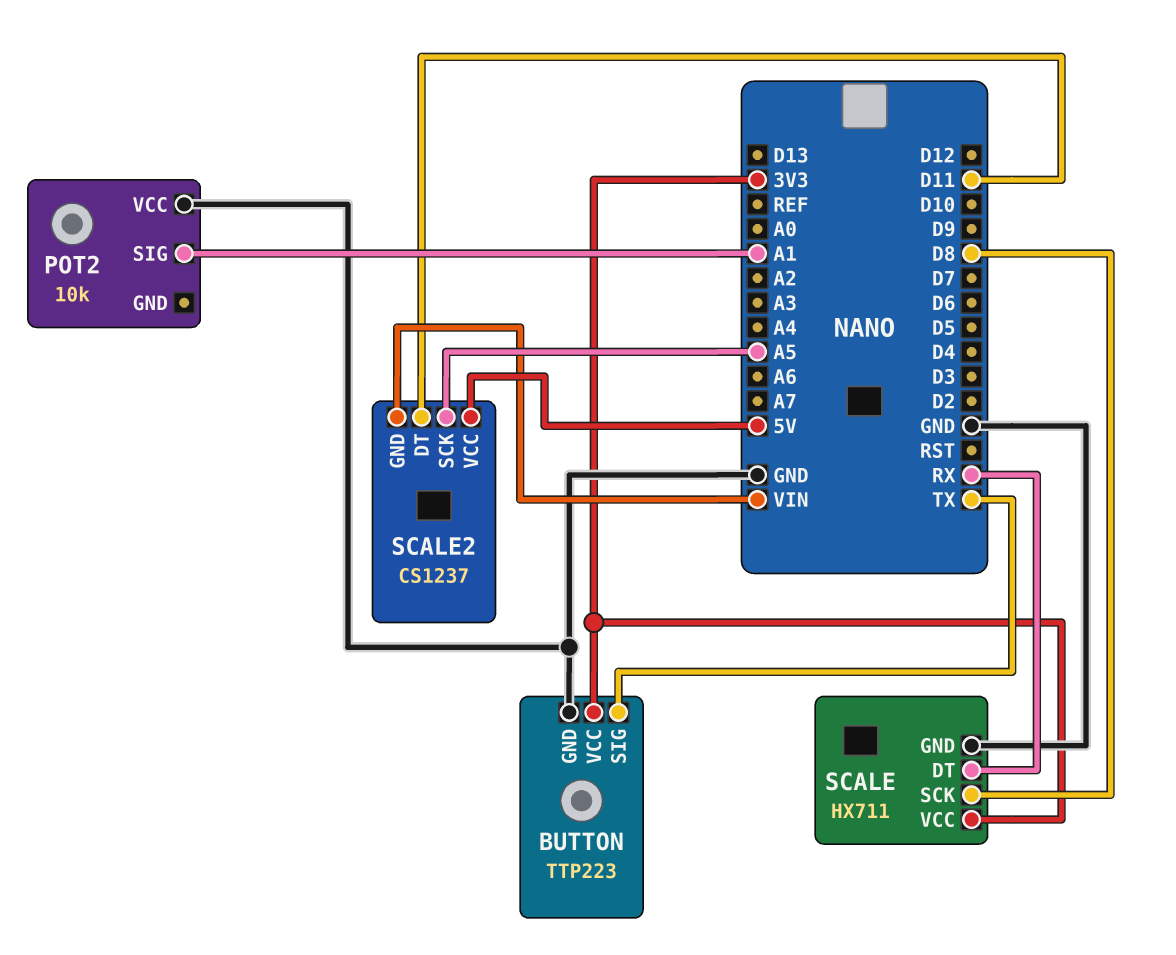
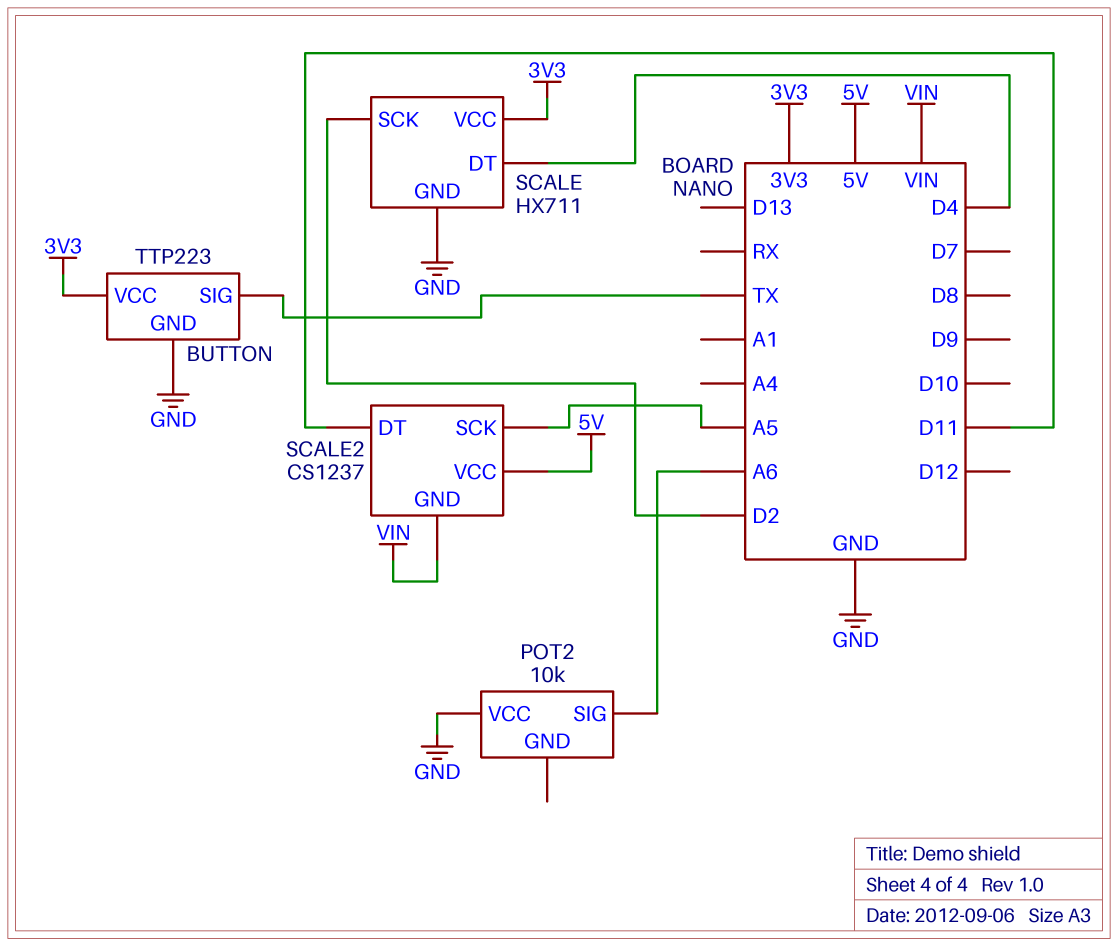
POT2 pin SIG: A1 -> A6
SCALE pin DT: RX -> D4
SCALE pin SCK: D8 -> D2

